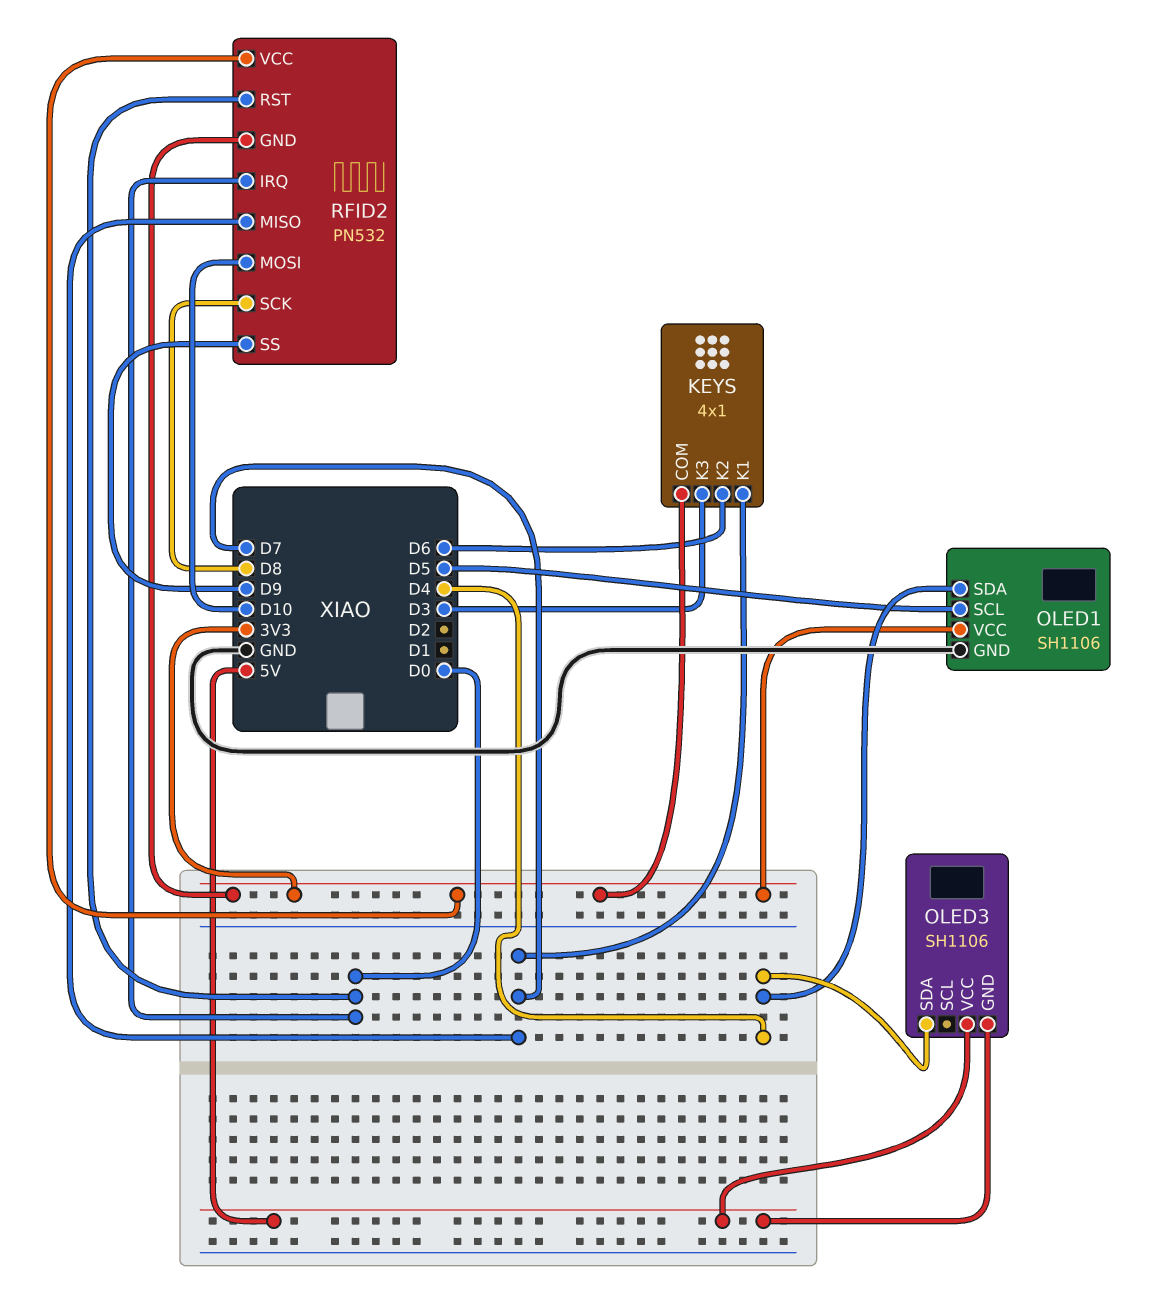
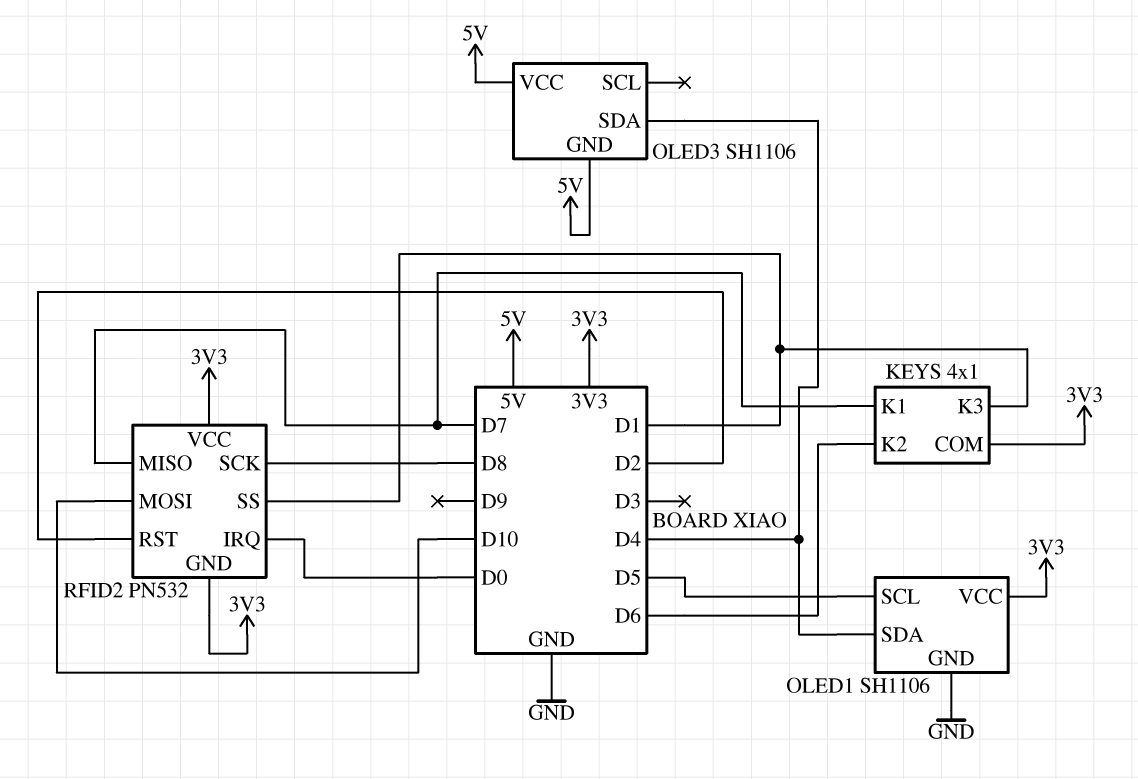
KEYS pin K3: D3 -> D1
RFID2 pin RST: D0 -> D2
RFID2 pin SS: D9 -> D1

